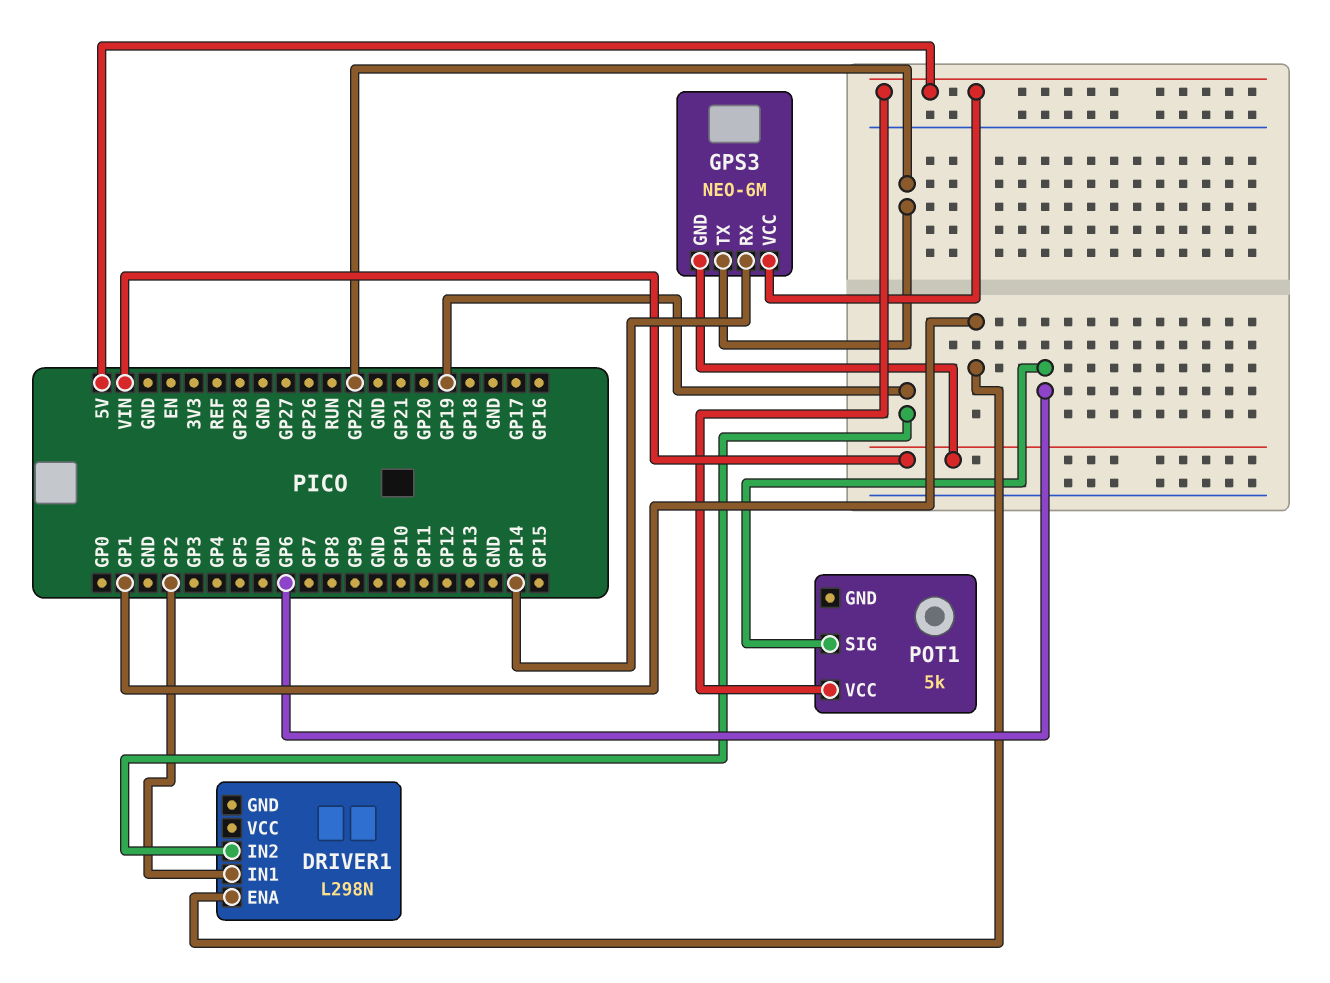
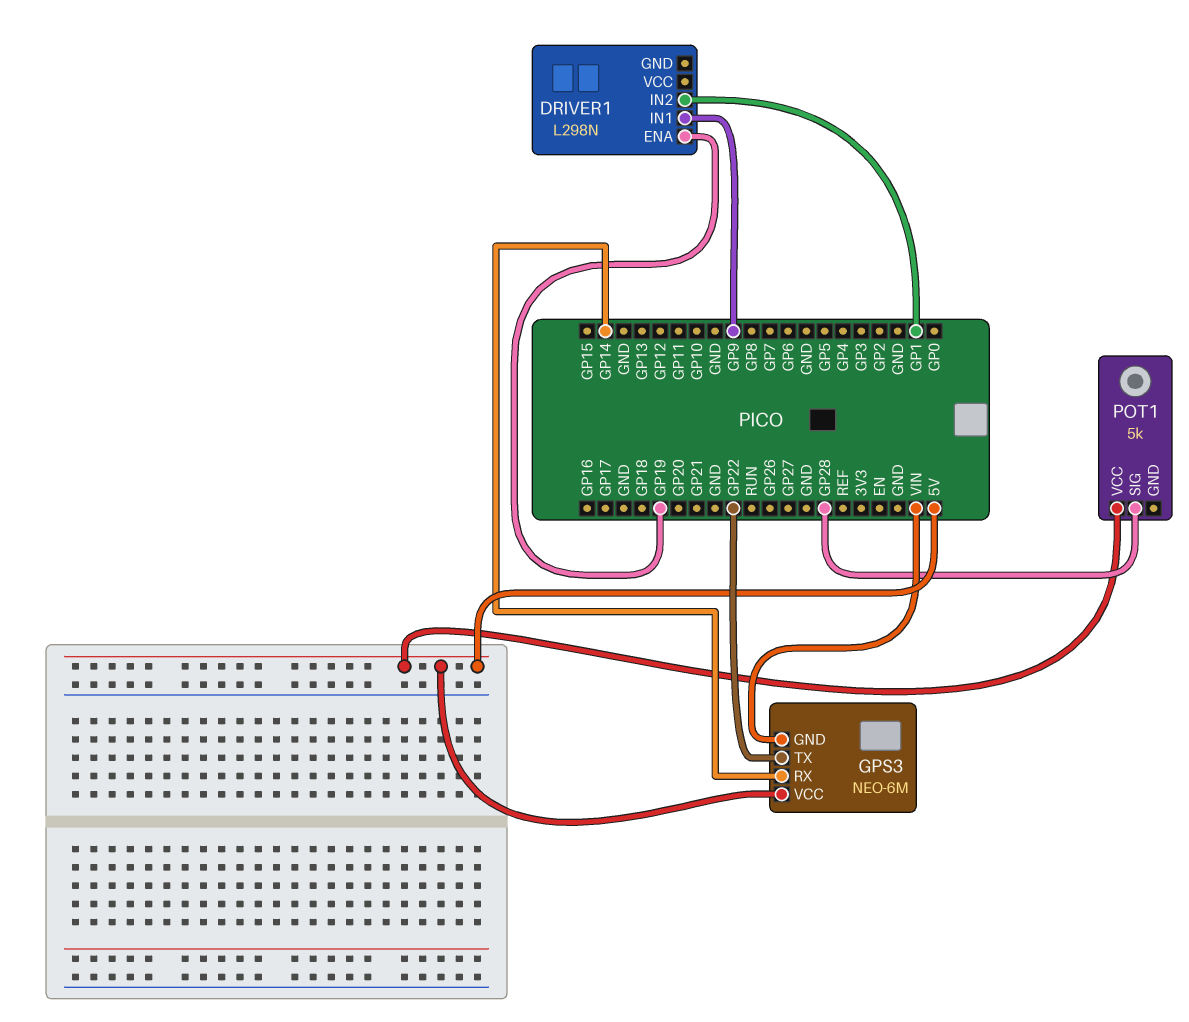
DRIVER1 pin ENA: GP1 -> GP19
DRIVER1 pin IN1: GP2 -> GP9
DRIVER1 pin IN2: GP19 -> GP1
POT1 pin SIG: GP6 -> GP28

